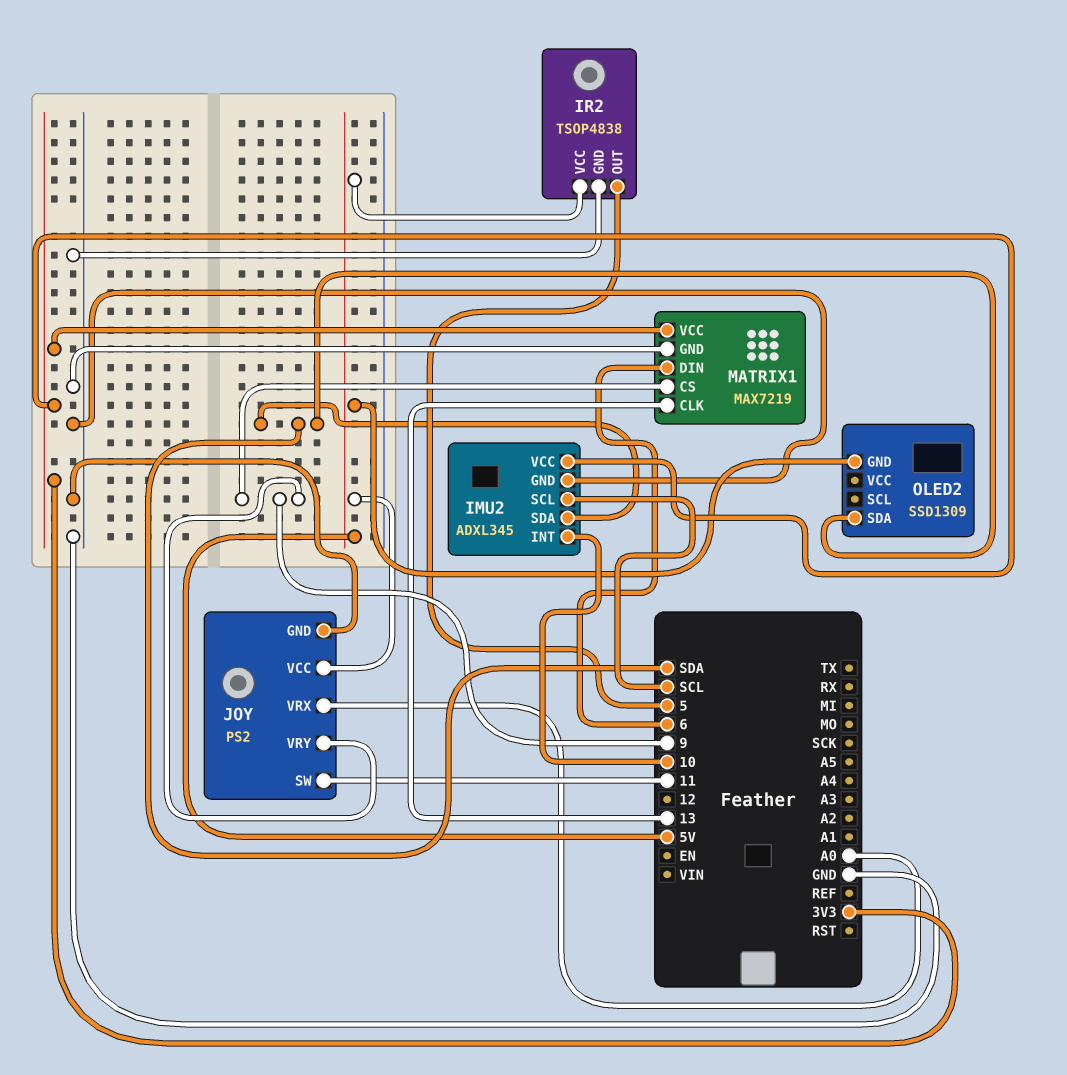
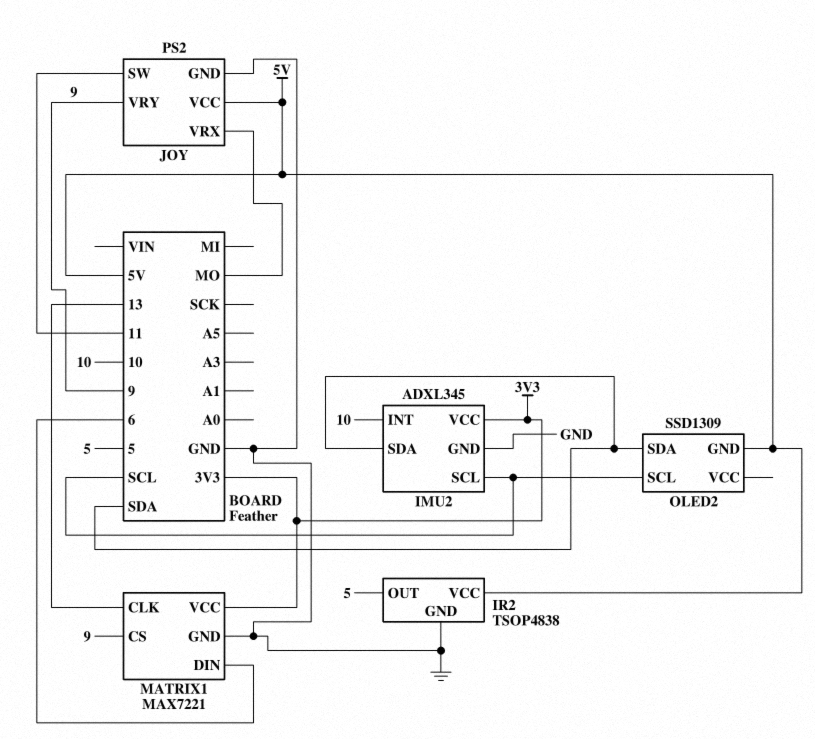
JOY pin VRX: A0 -> MO
MATRIX1: MAX7219 -> MAX7221
OLED2 pin SCL: none -> SCL

